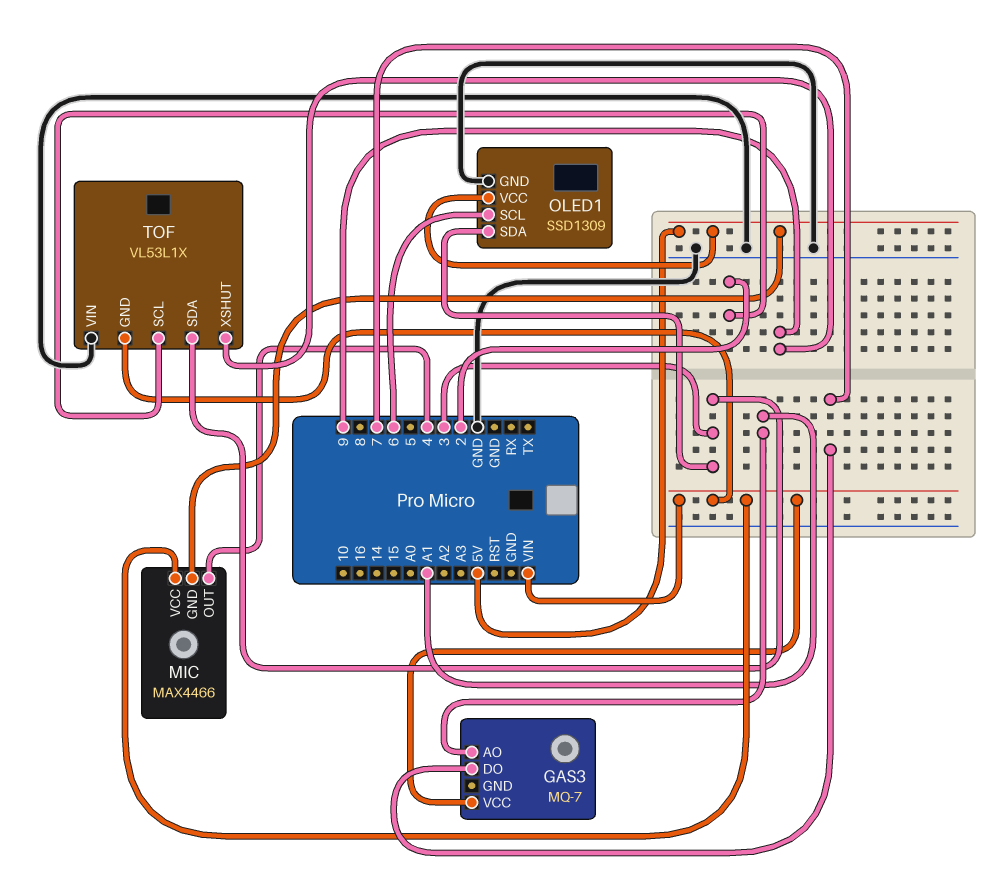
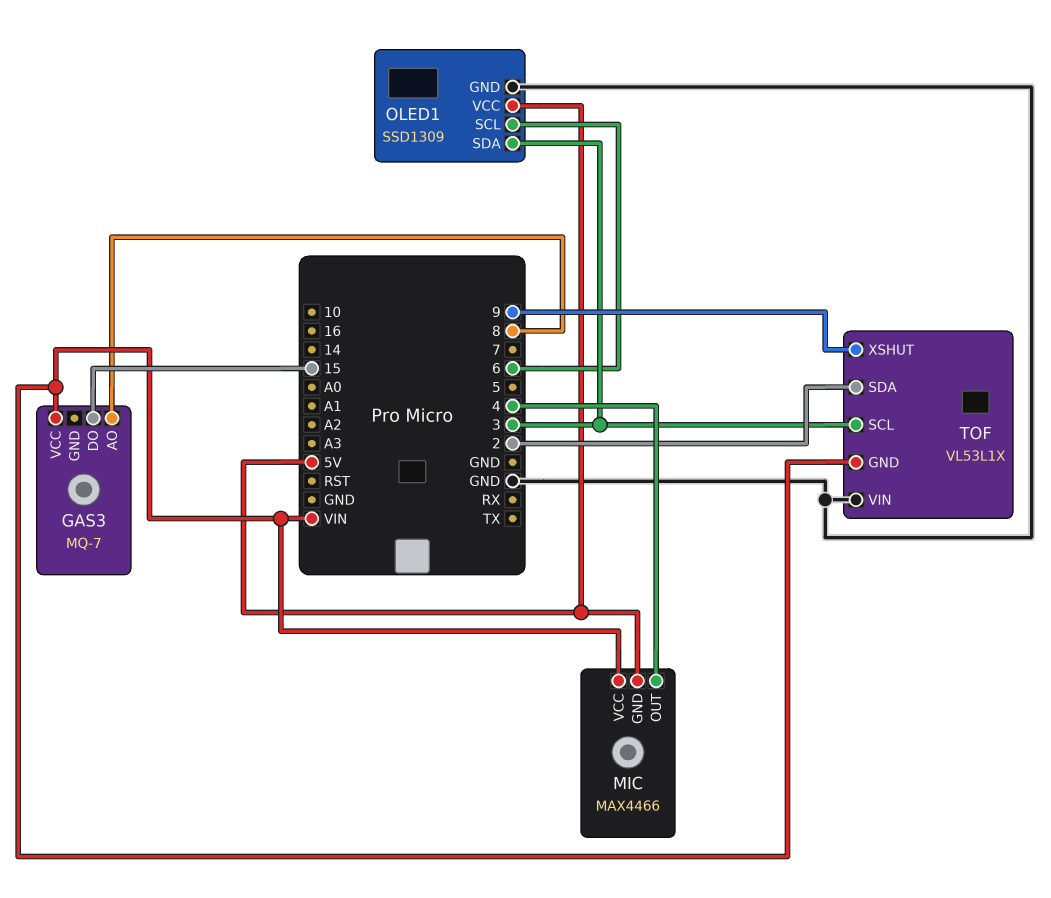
GAS3 pin AO: A1 -> 8
GAS3 pin DO: 7 -> 15
TOF pin SCL: 2 -> 3
TOF pin SDA: 3 -> 2

